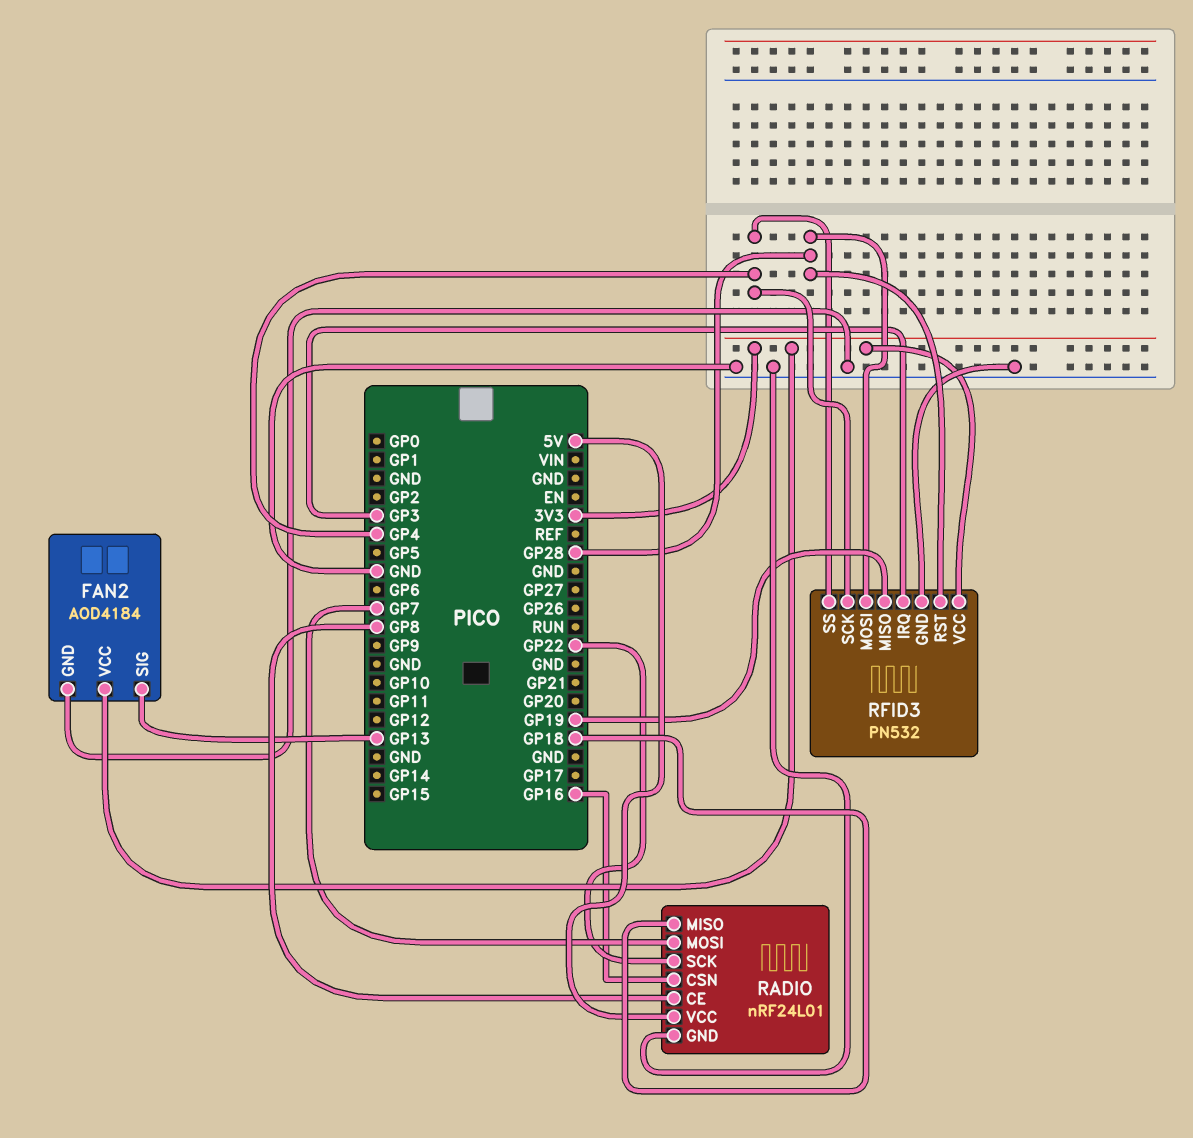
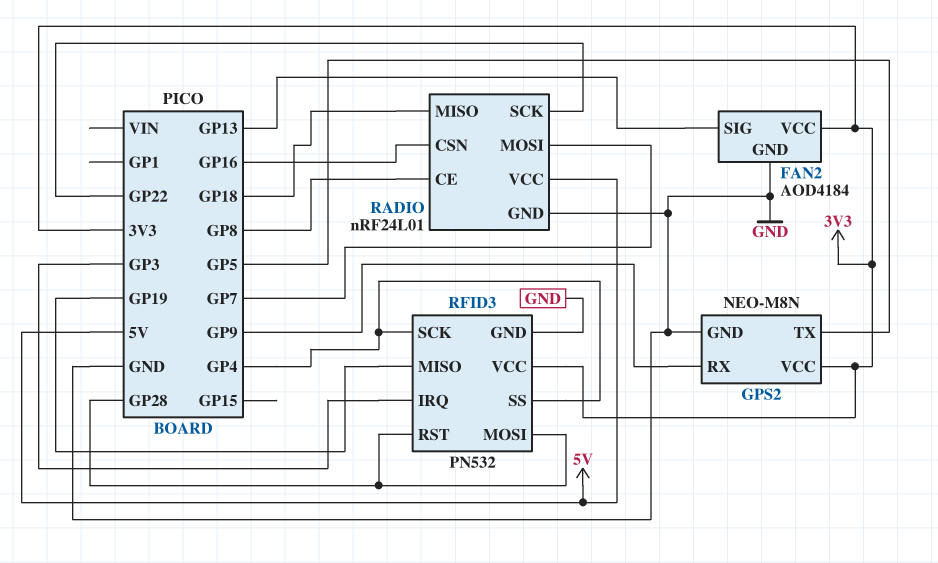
GPS2: none -> NEO-M8N
GPS2 pin GND: none -> GND
GPS2 pin RX: none -> GP9
GPS2 pin TX: none -> GP5
GPS2 pin VCC: none -> 3V3

